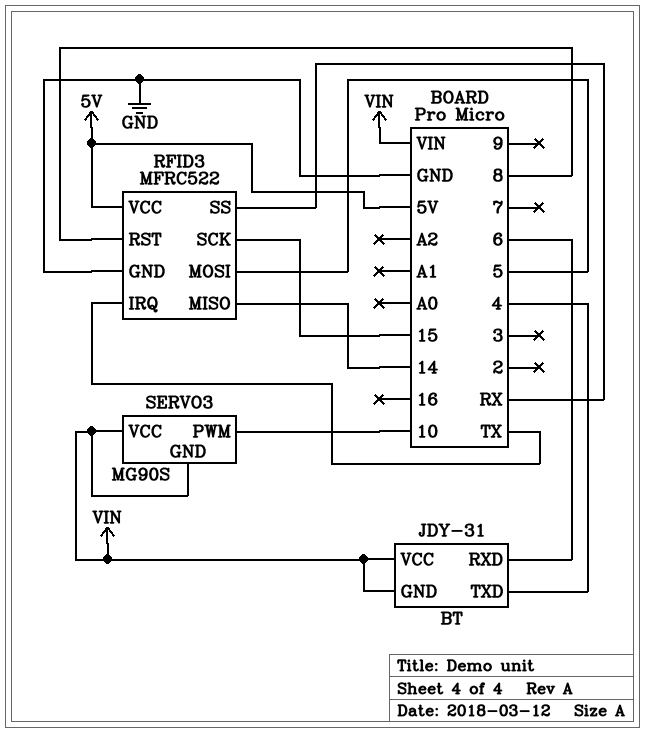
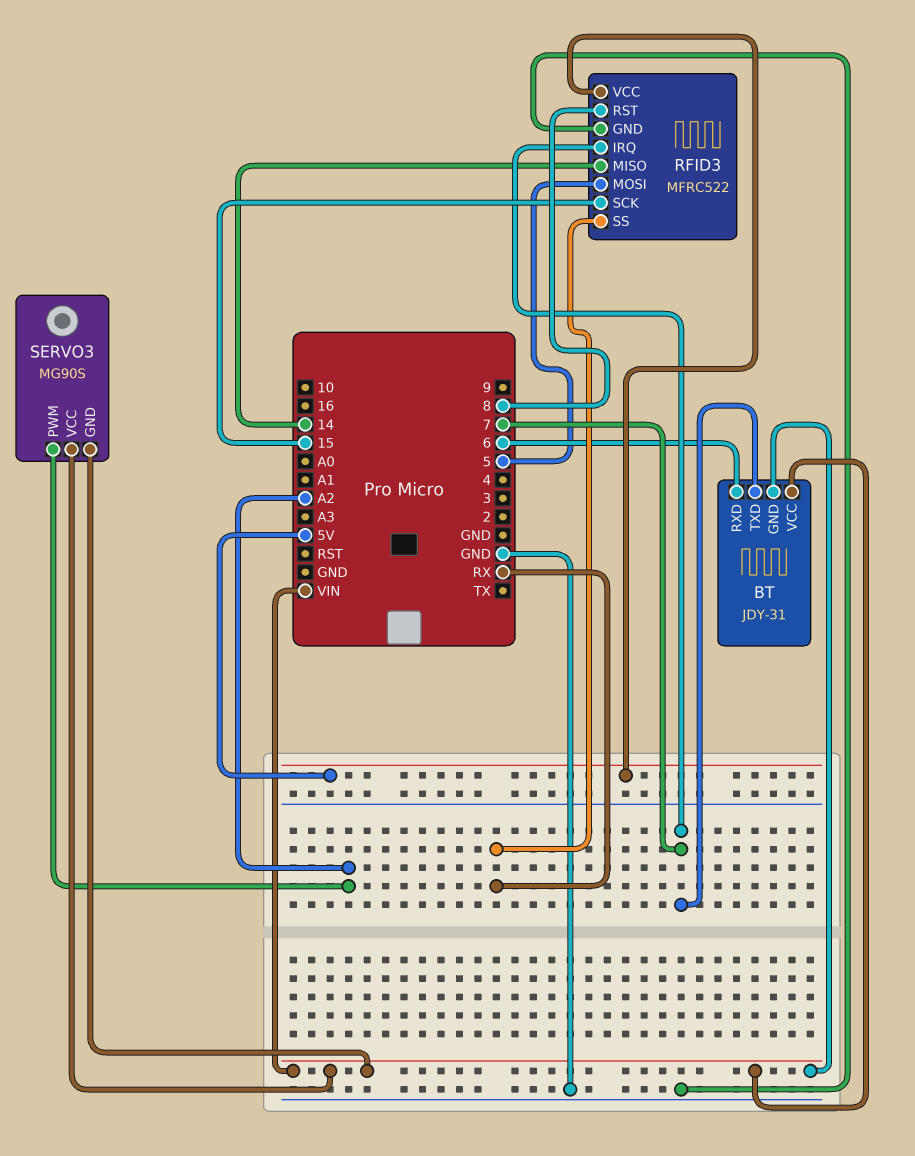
BT pin TXD: 4 -> 7
RFID3 pin IRQ: TX -> 7
SERVO3 pin PWM: 10 -> A2

